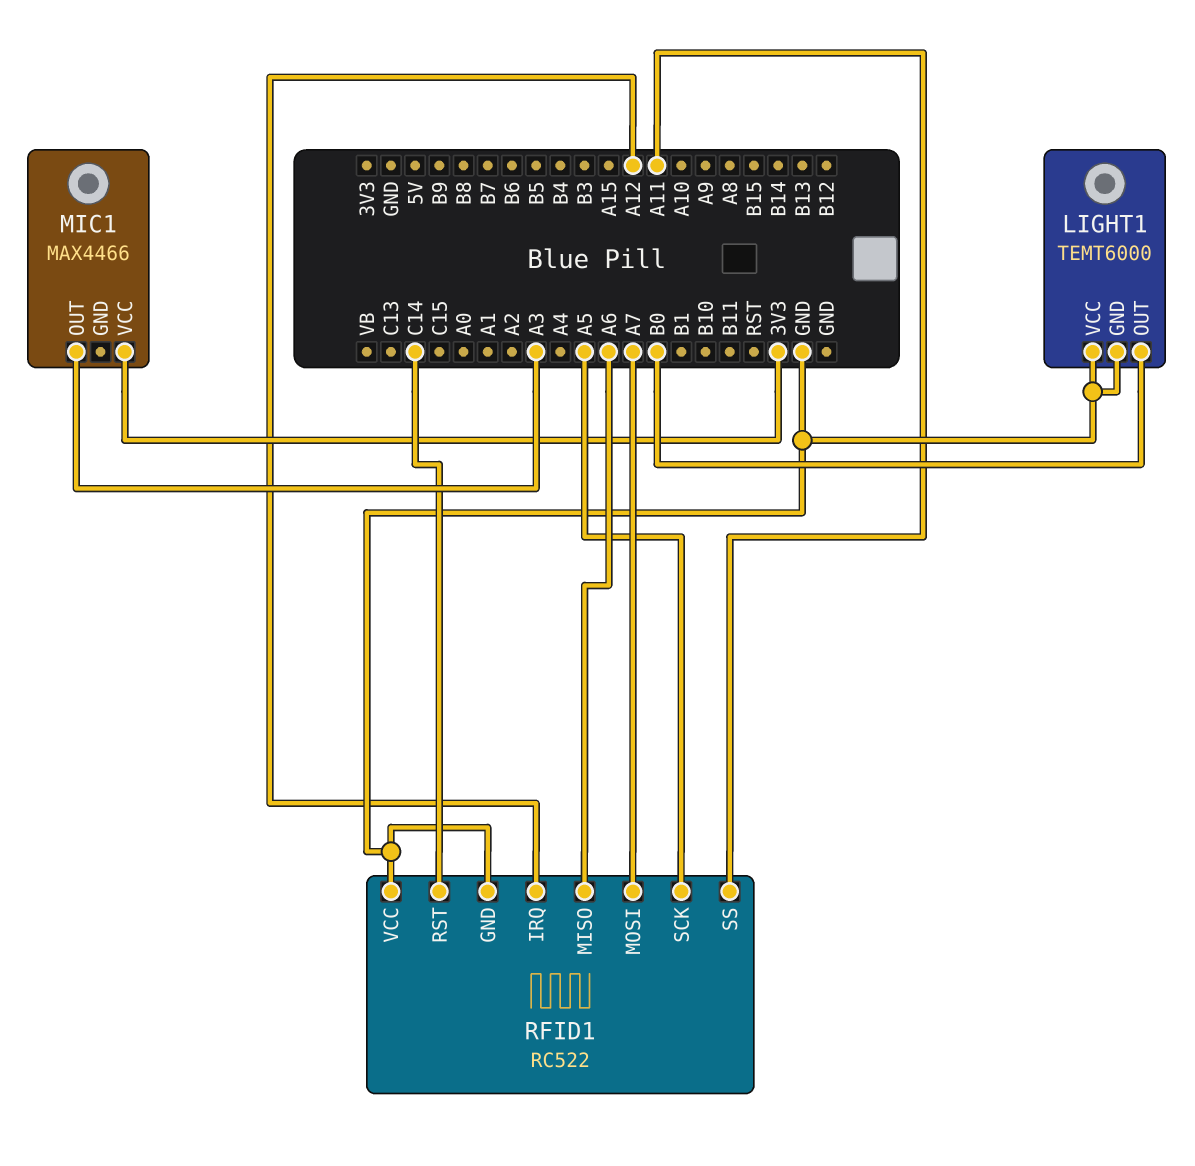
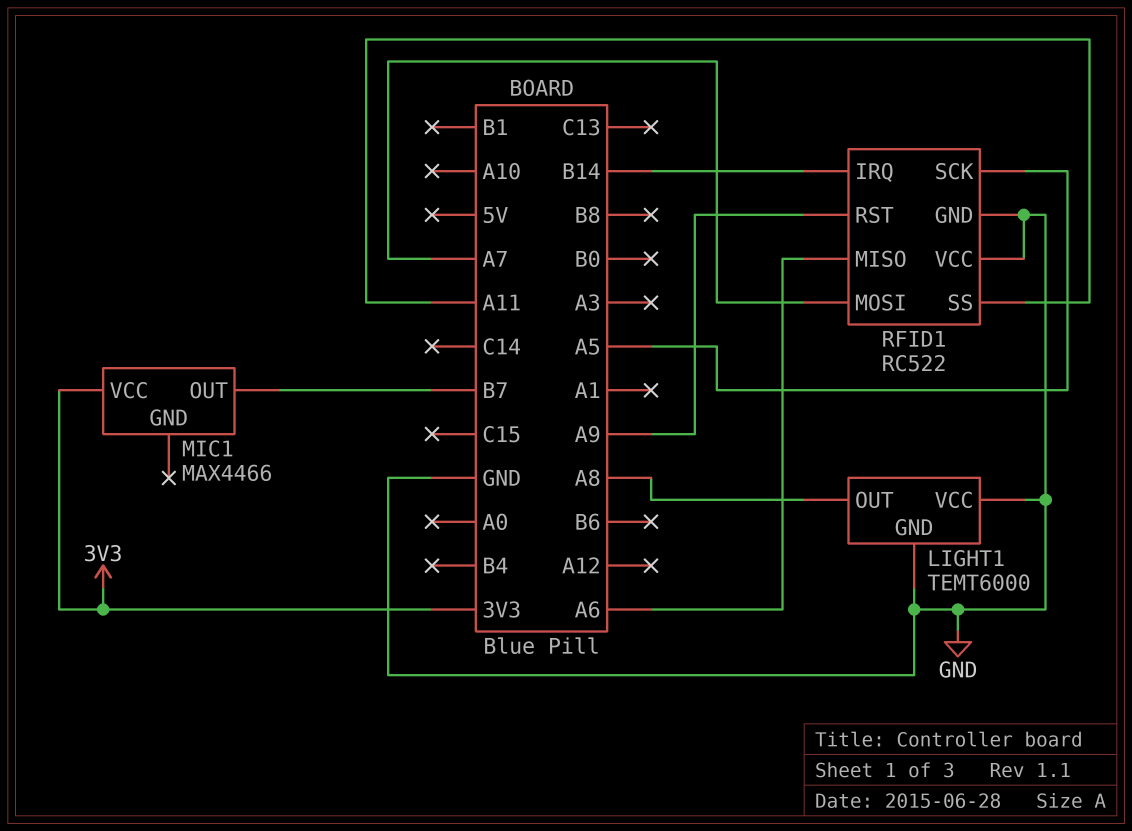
LIGHT1 pin OUT: B0 -> A8
MIC1 pin OUT: A3 -> B7
RFID1 pin IRQ: A12 -> B14
RFID1 pin RST: C14 -> A9

